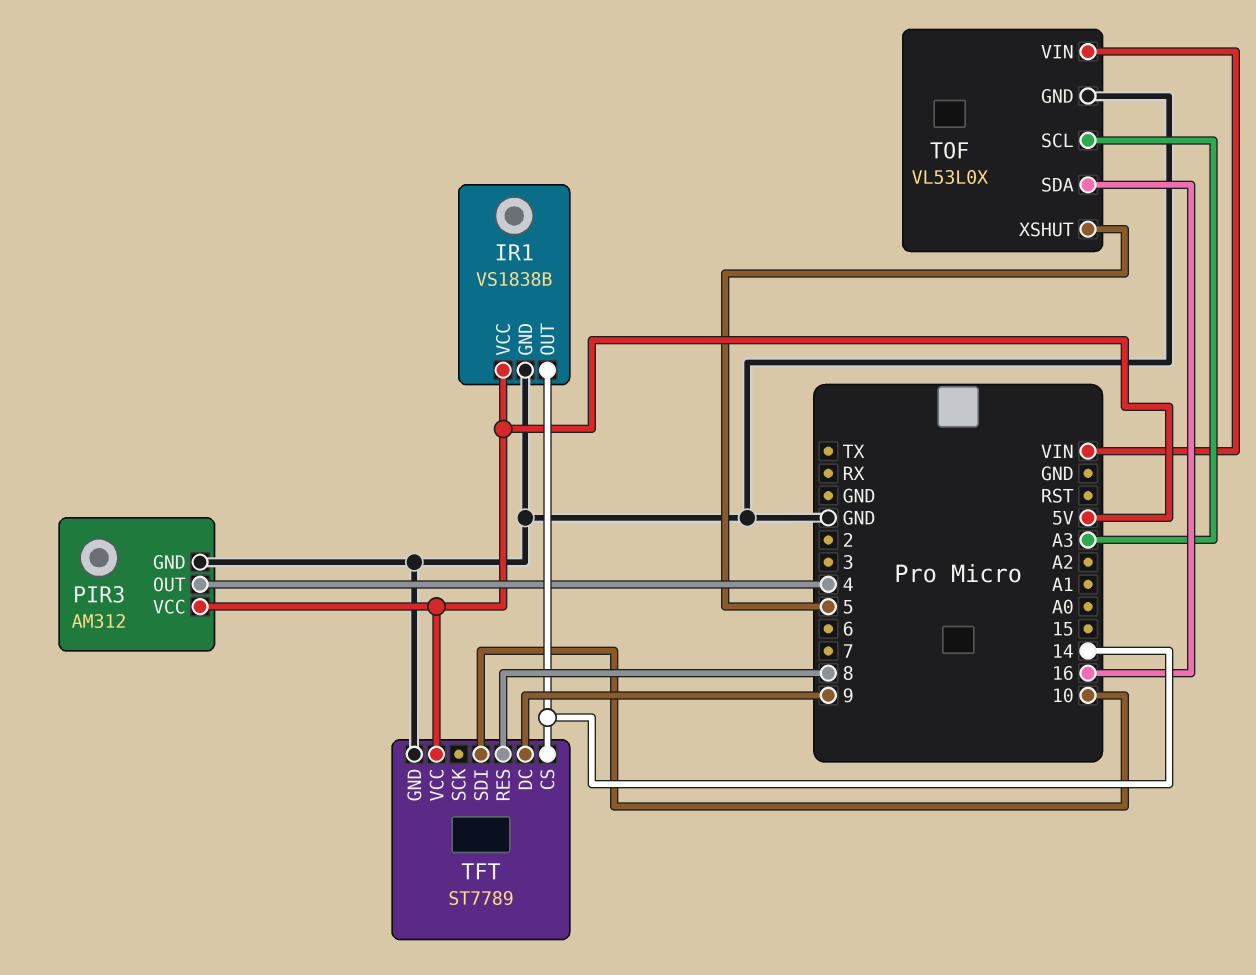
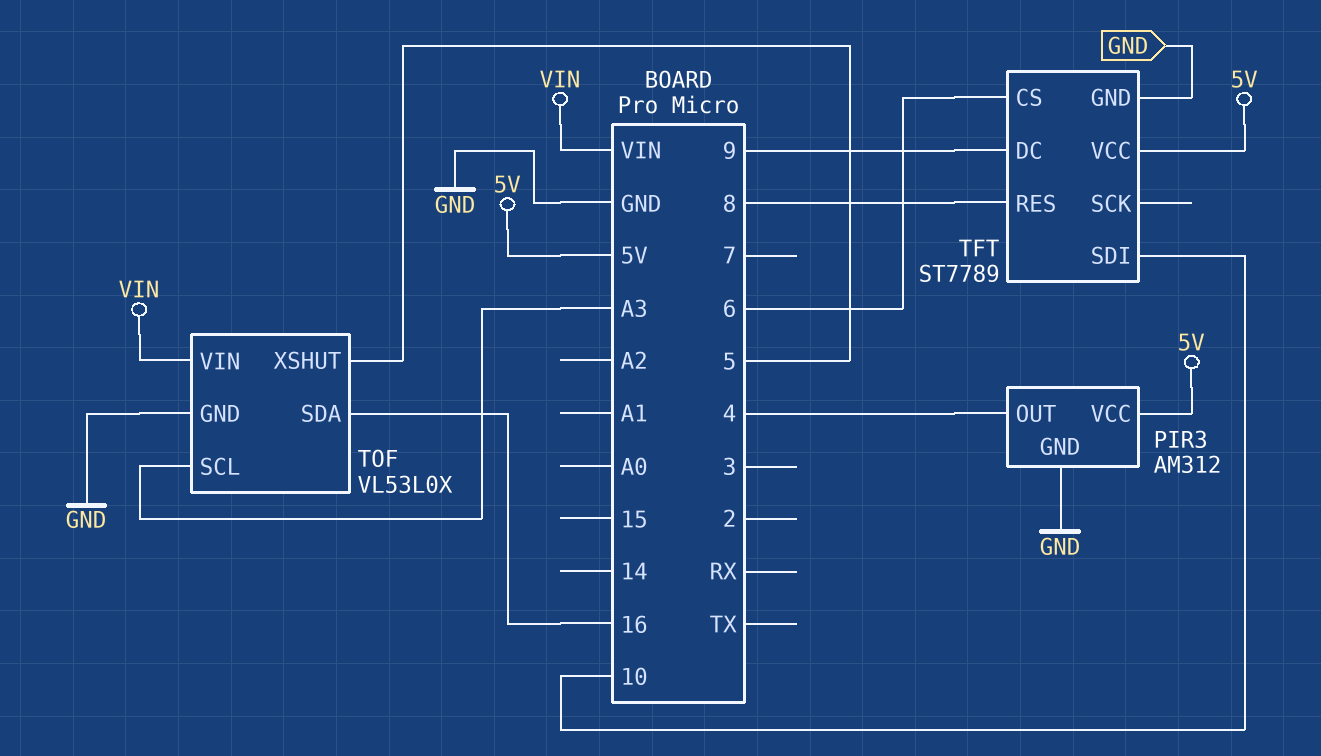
IR1: VS1838B -> none
IR1 pin GND: GND -> none
IR1 pin OUT: 14 -> none
IR1 pin VCC: 5V -> none
TFT pin CS: 14 -> 6

